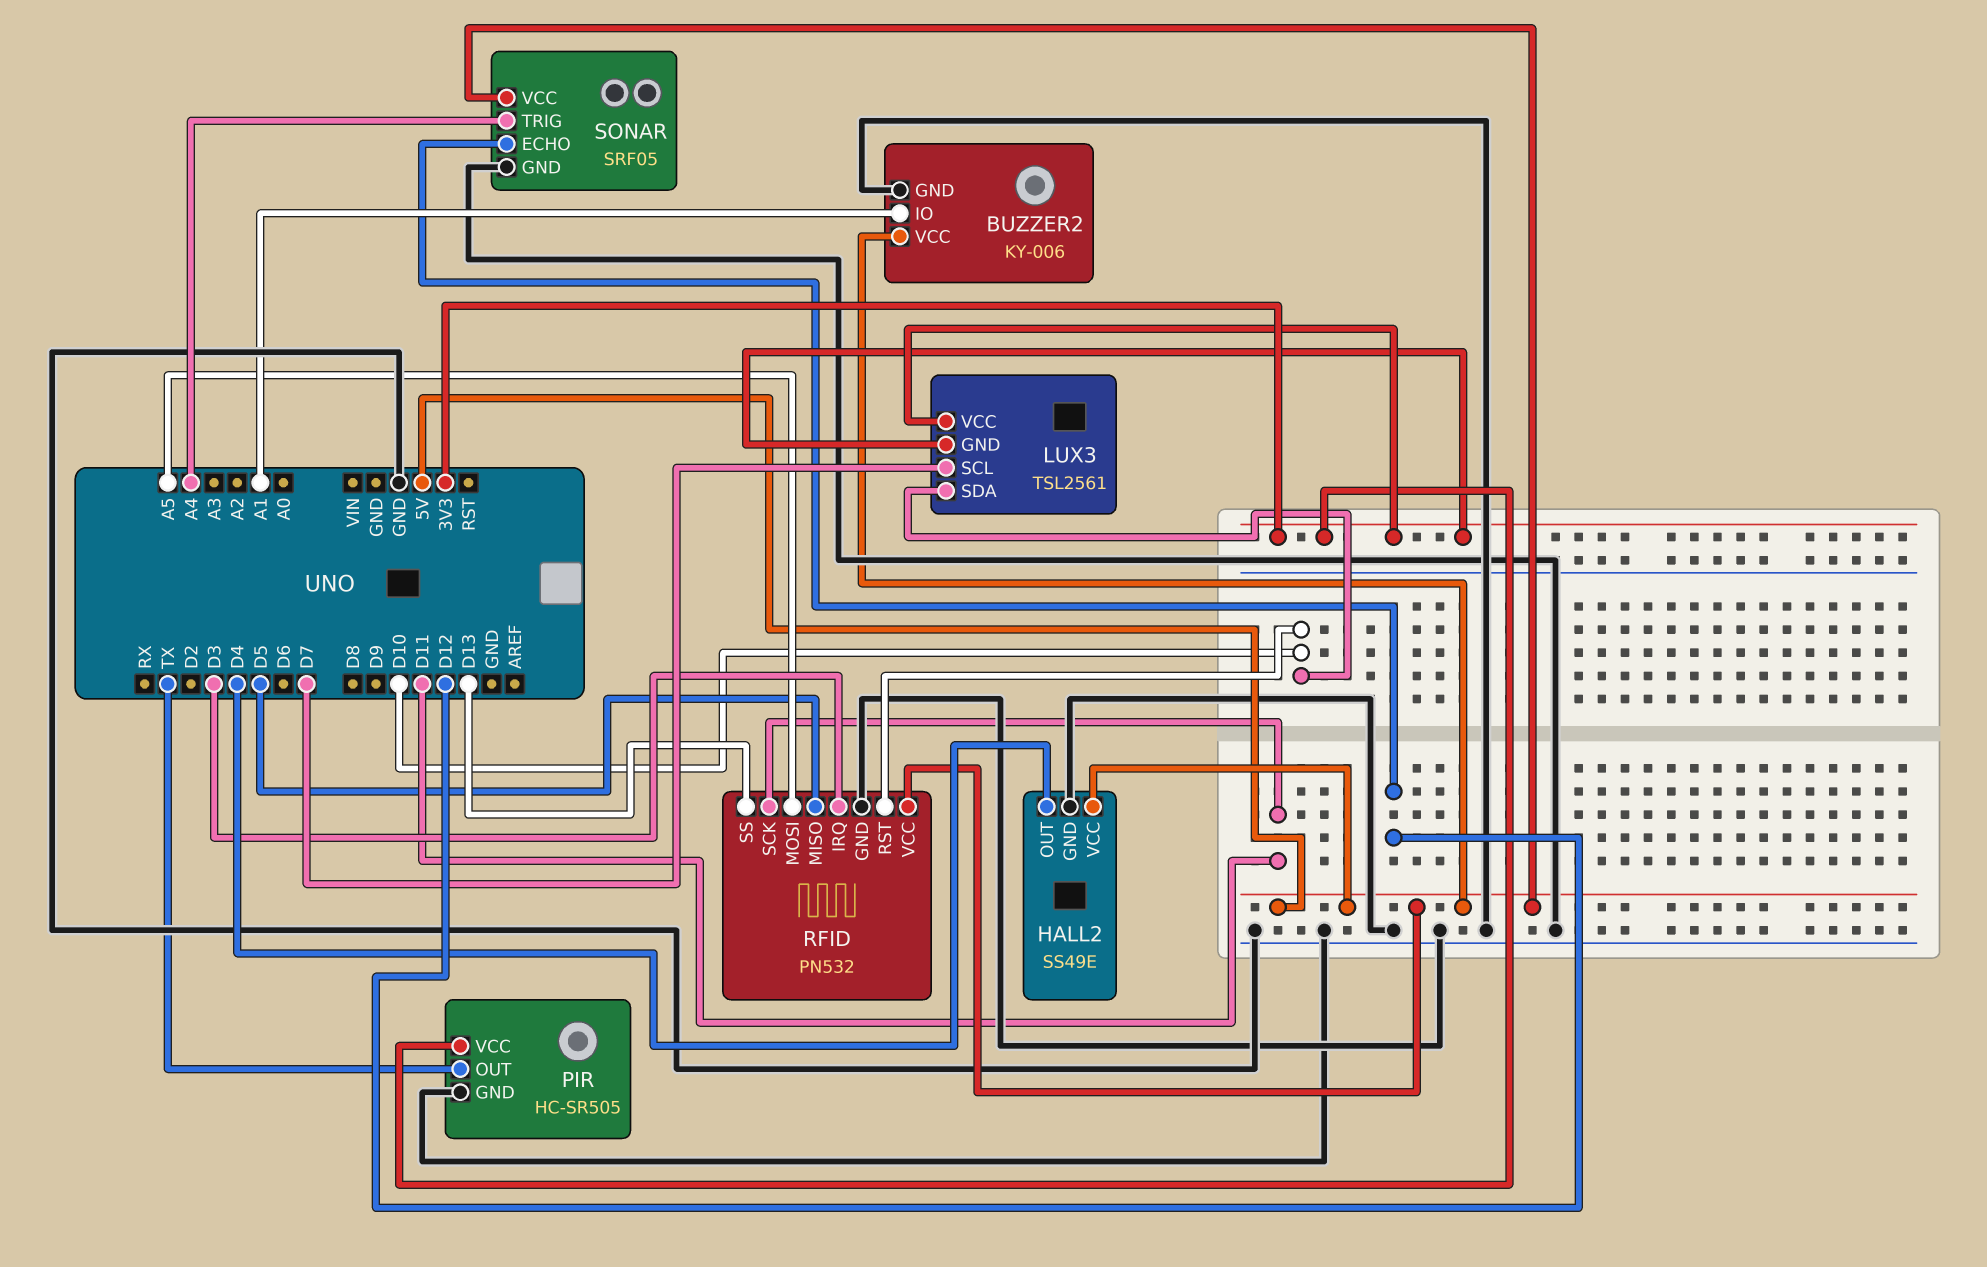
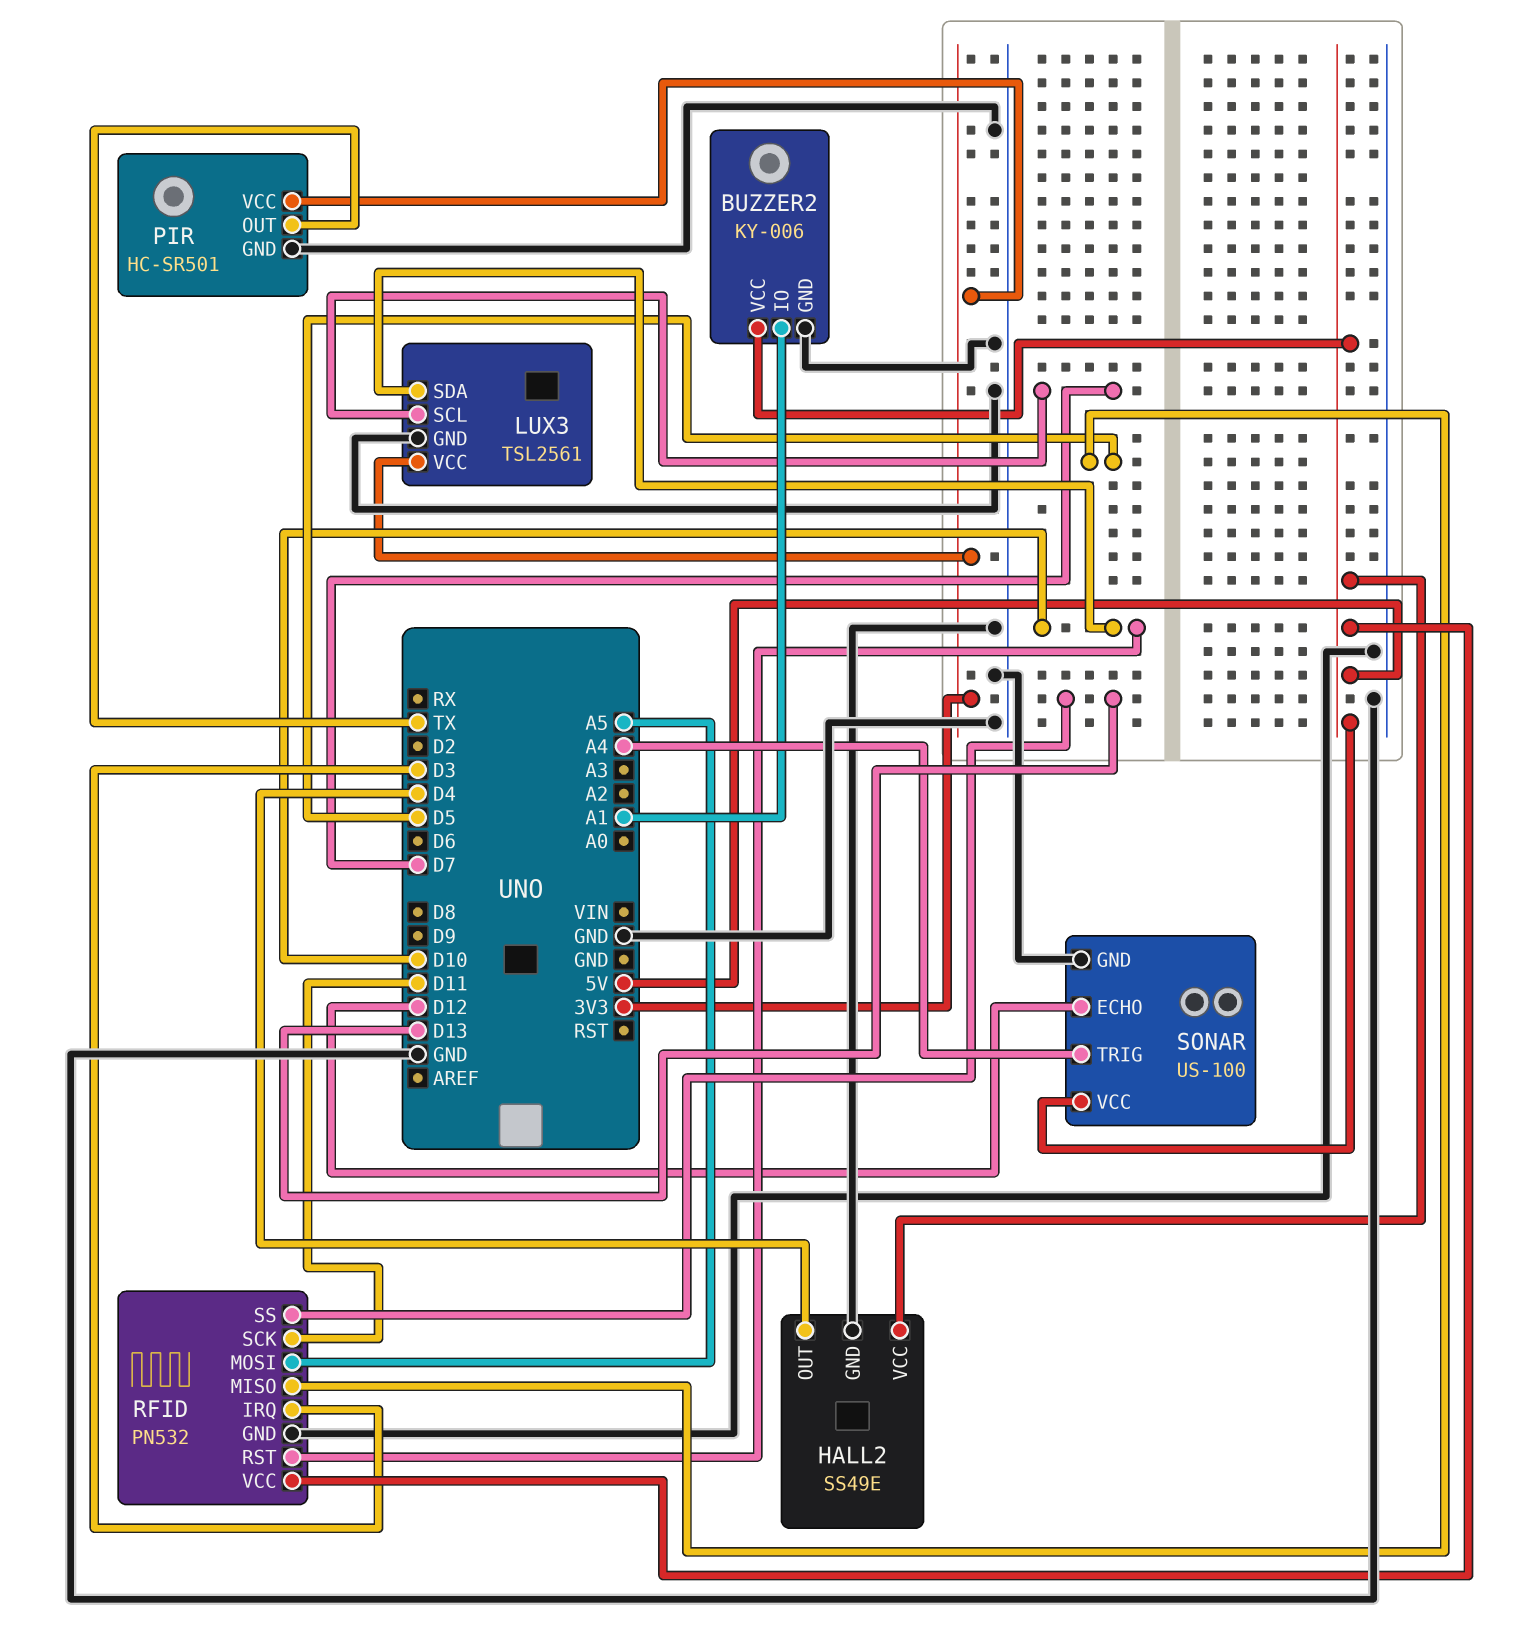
LUX3 pin GND: 3V3 -> GND
PIR: HC-SR505 -> HC-SR501
SONAR: SRF05 -> US-100

